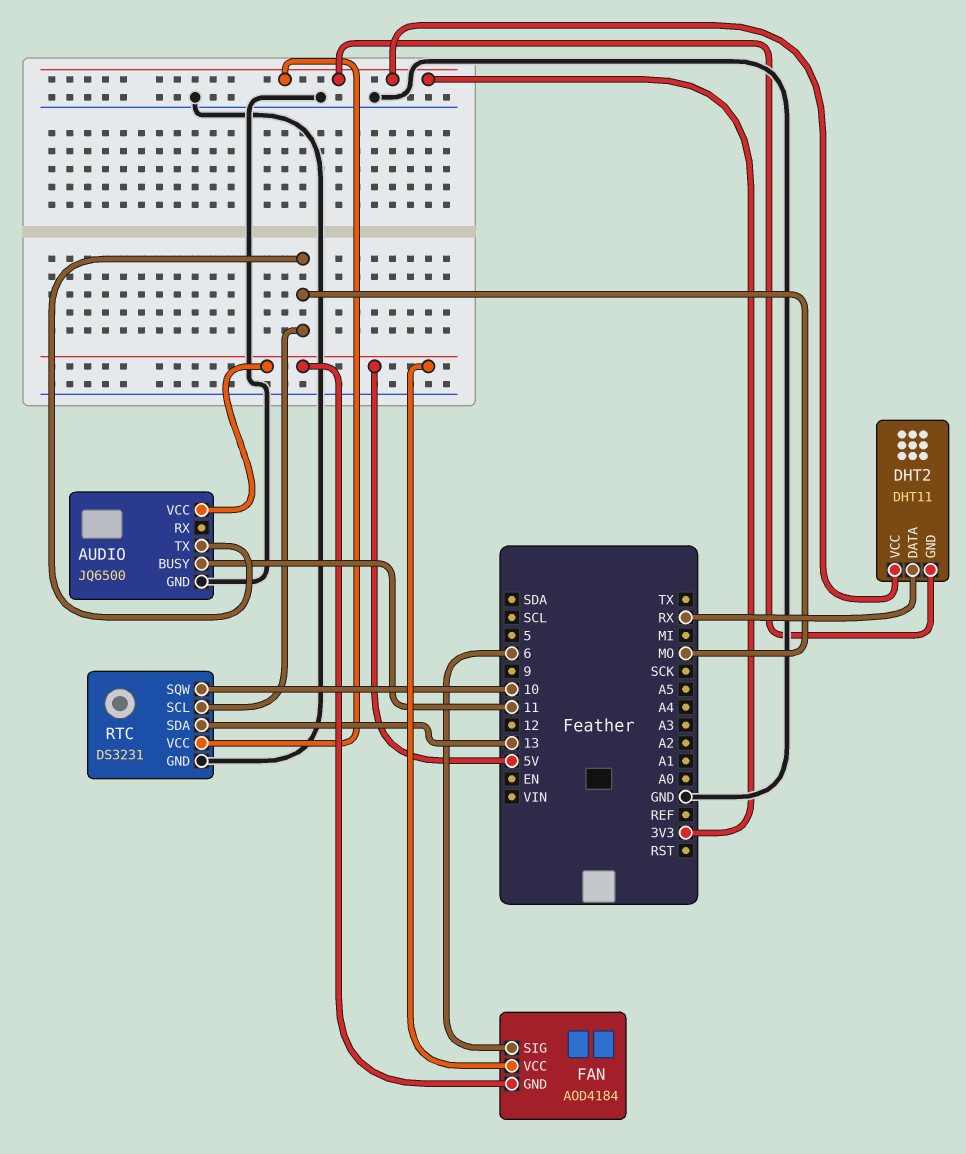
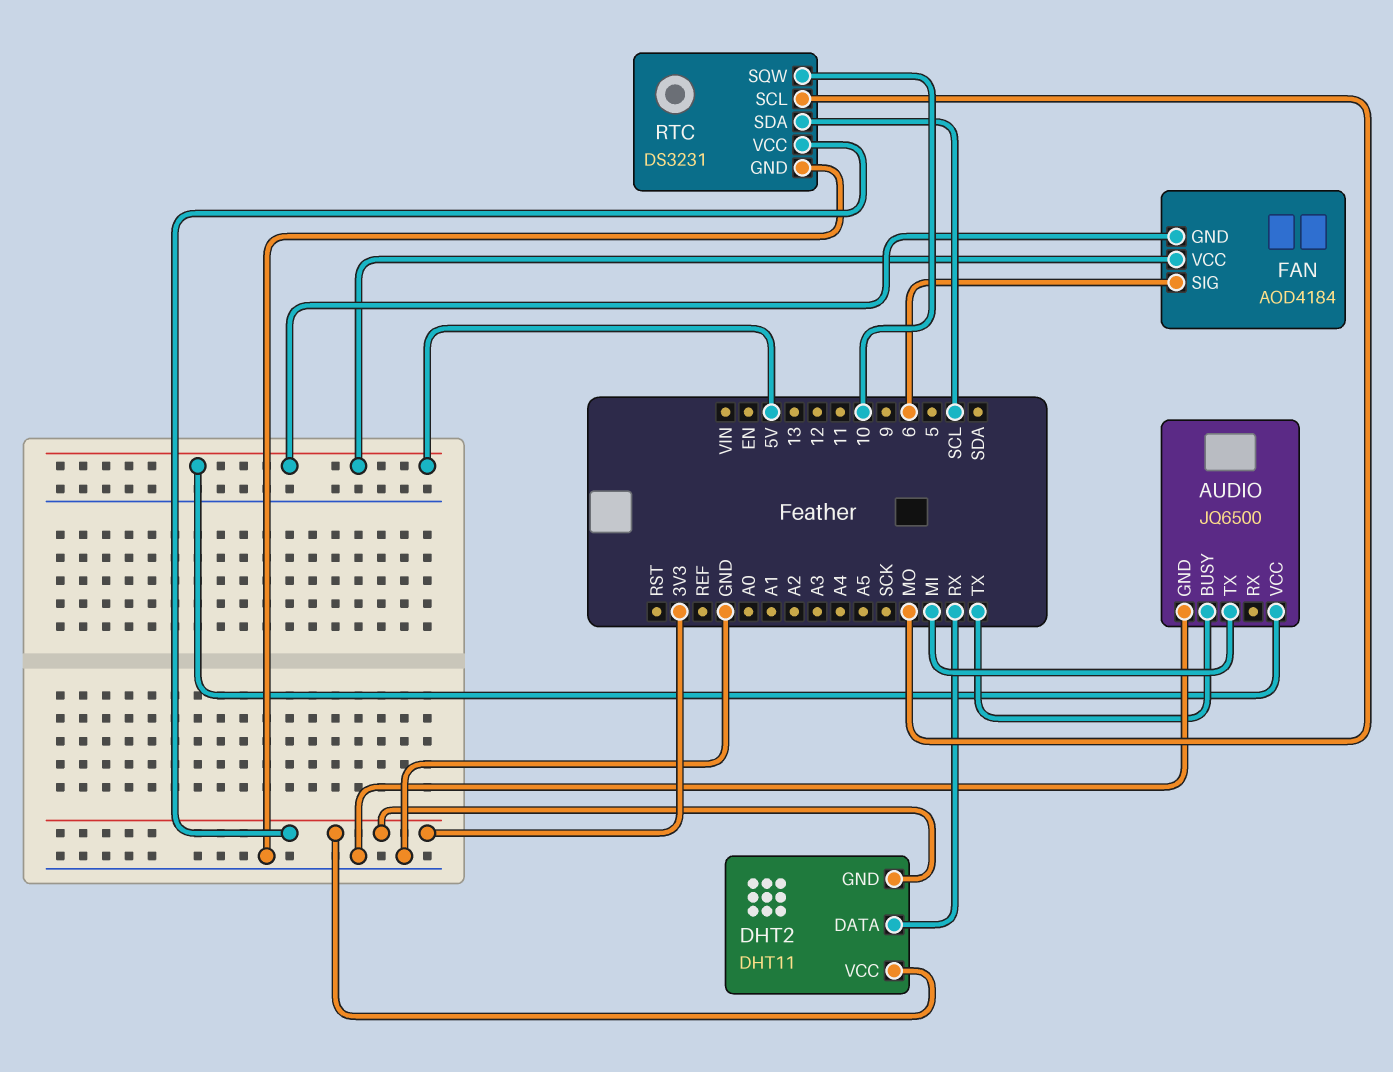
AUDIO pin BUSY: 11 -> TX
AUDIO pin TX: MO -> MI
RTC pin SDA: 13 -> SCL

